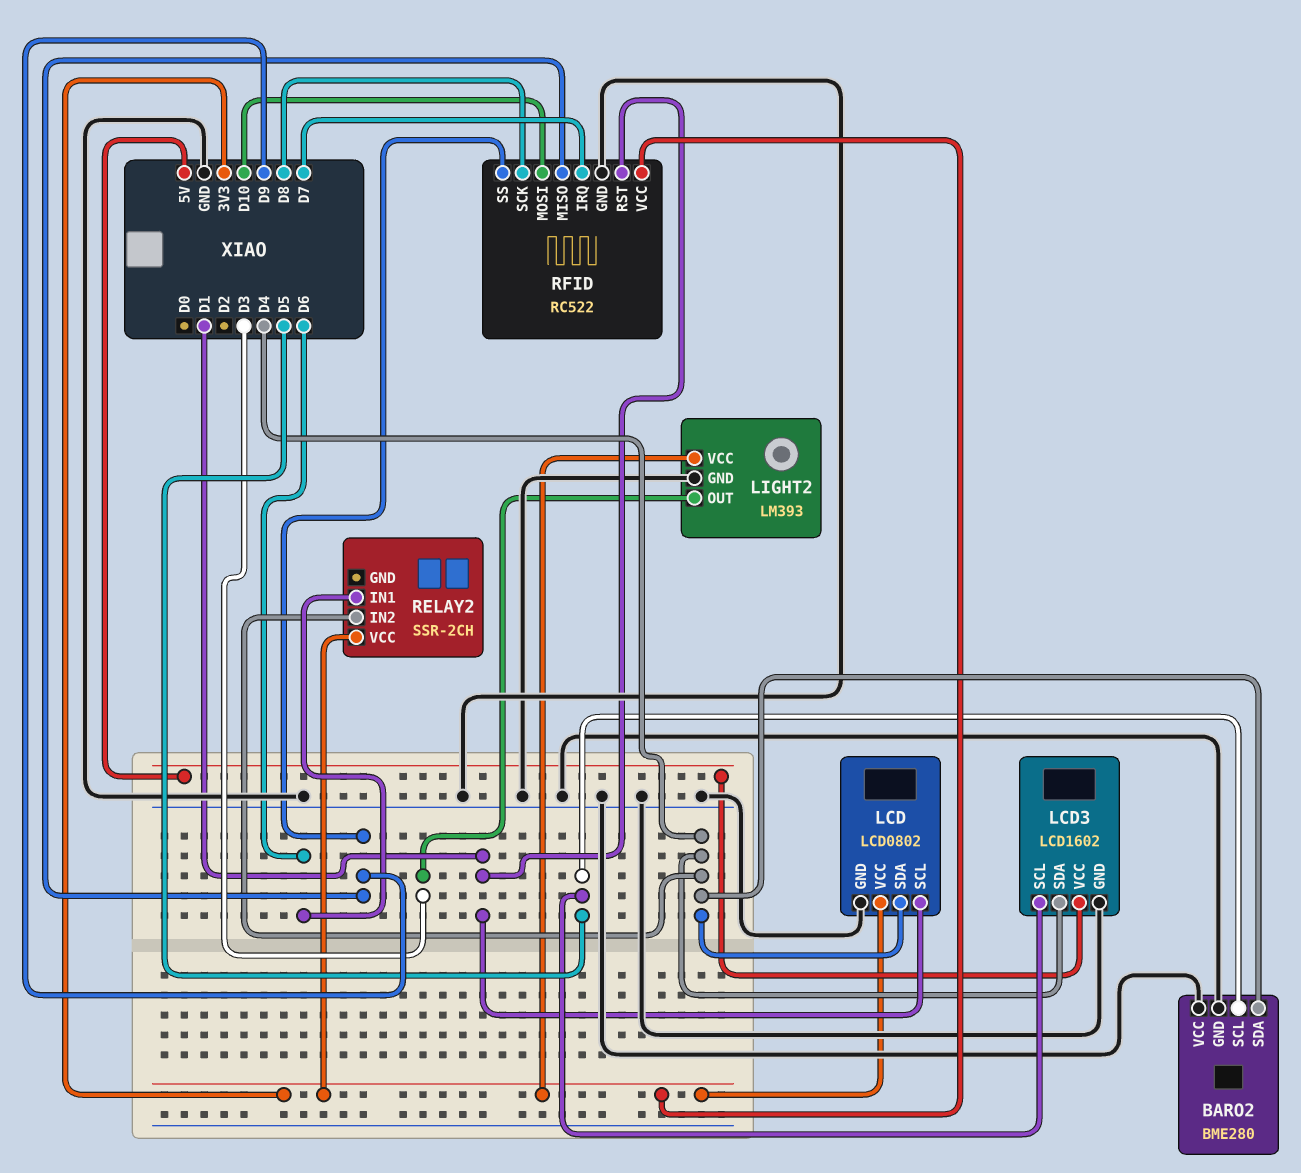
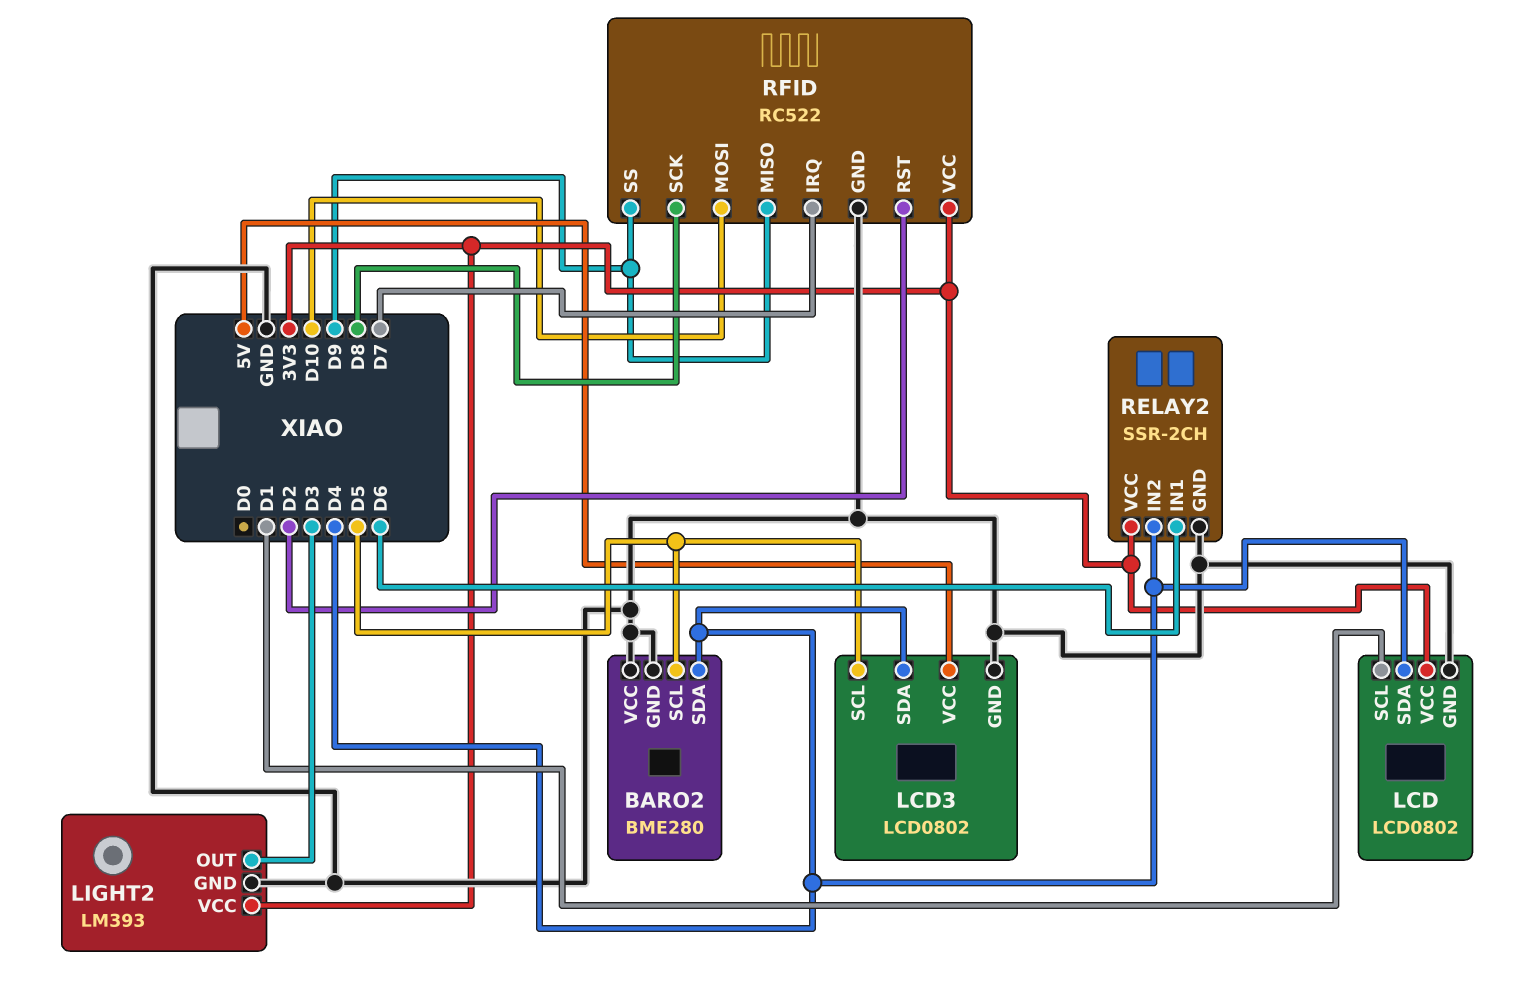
LCD3: LCD1602 -> LCD0802
RELAY2 pin GND: none -> GND
RFID pin RST: D1 -> D2

